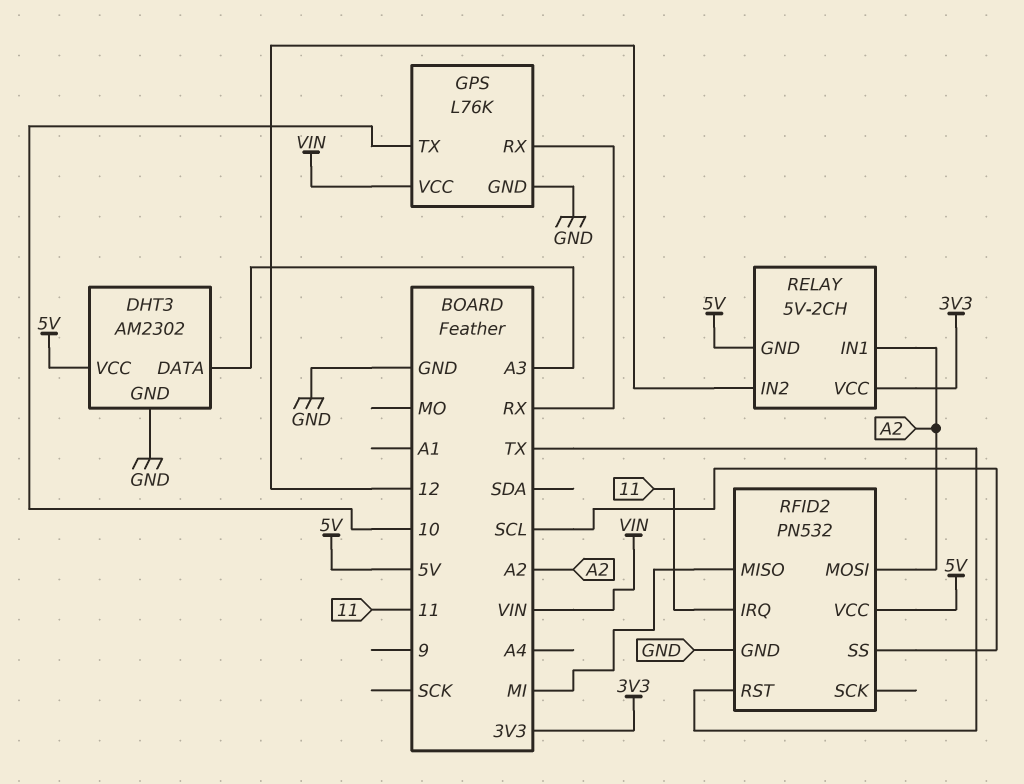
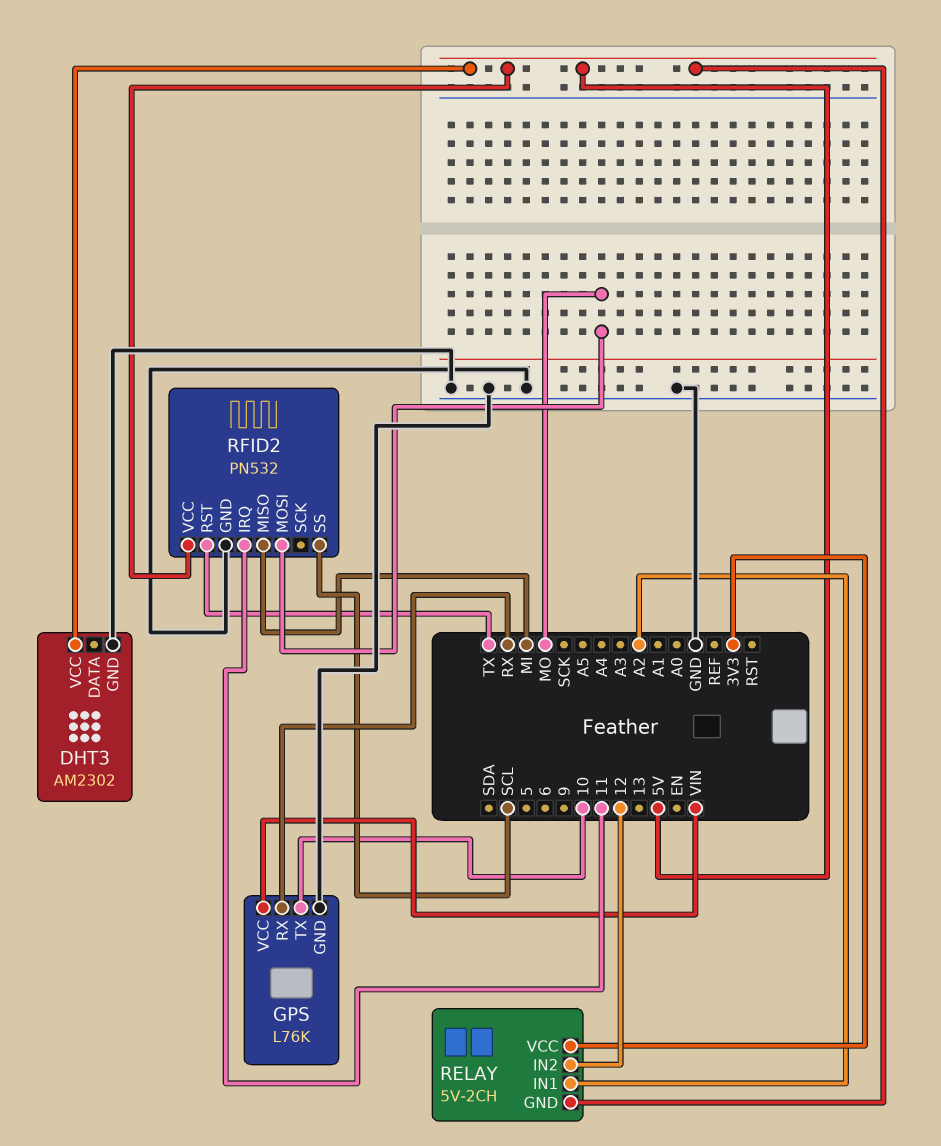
DHT3 pin DATA: A3 -> none
RFID2 pin MOSI: A2 -> MO

